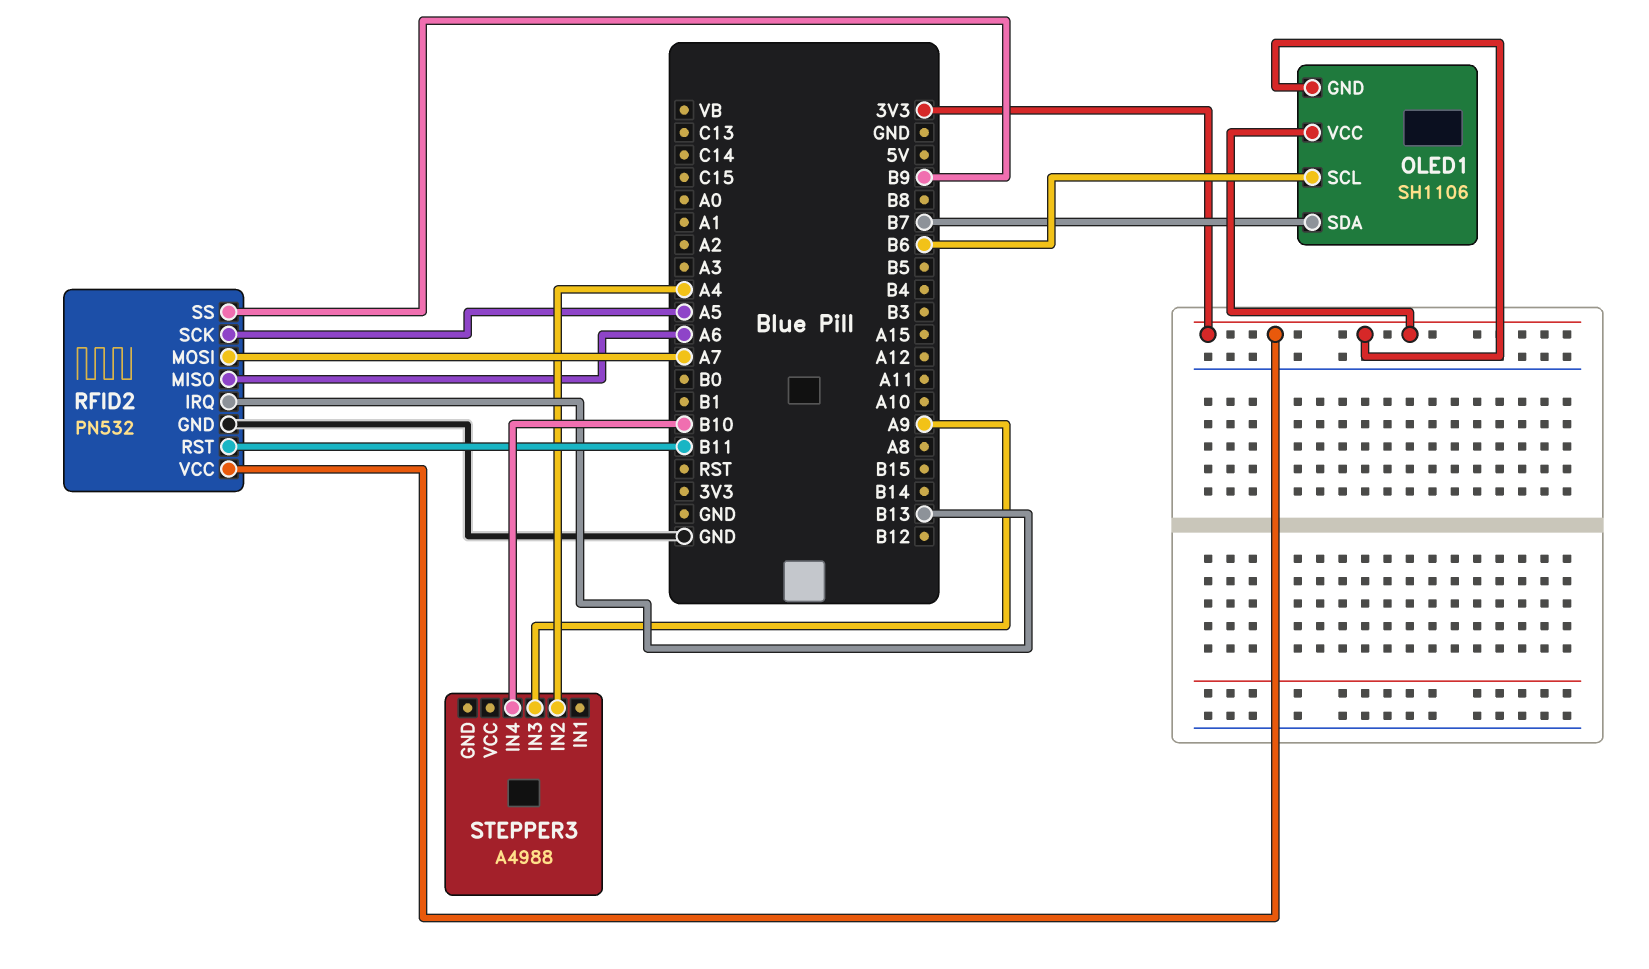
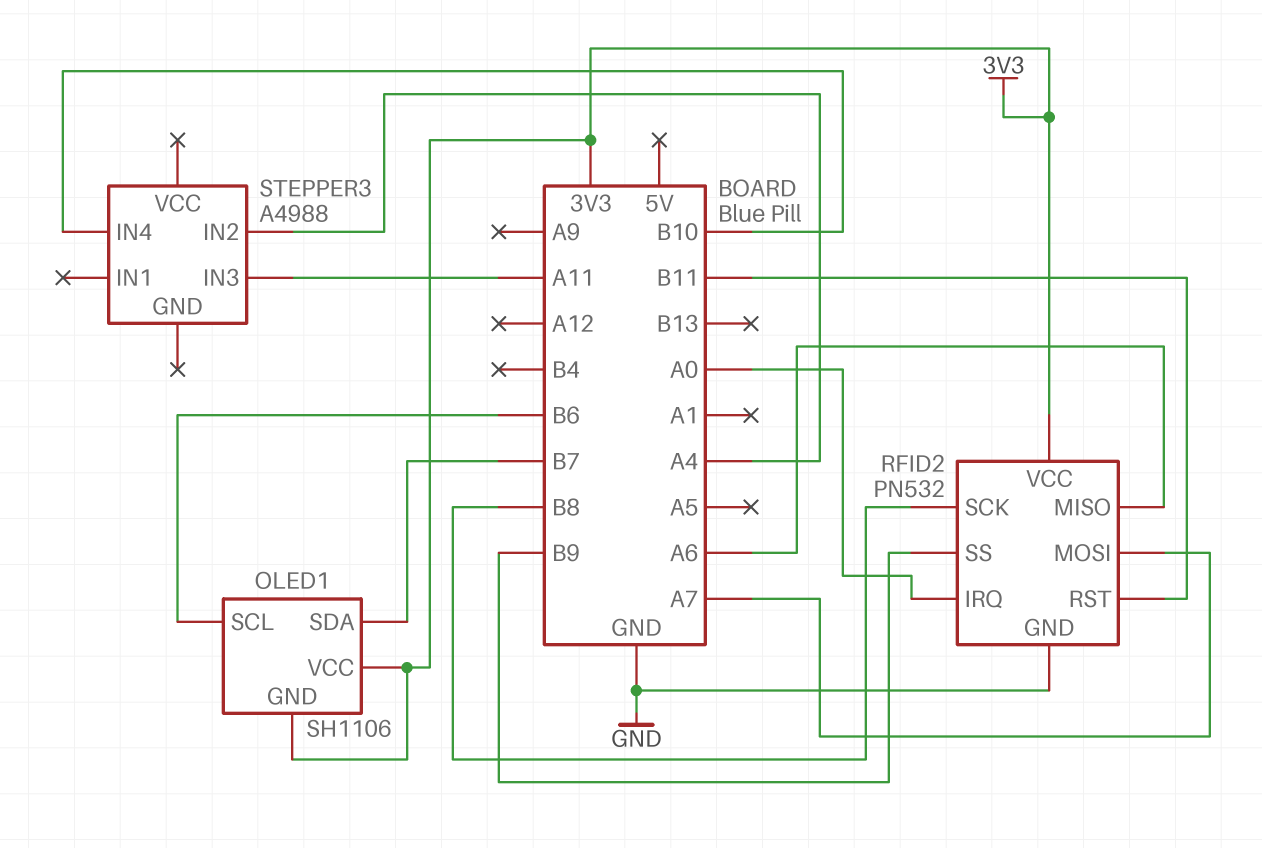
RFID2 pin IRQ: B13 -> A0
RFID2 pin SCK: A5 -> B8
STEPPER3 pin IN3: A9 -> A11

